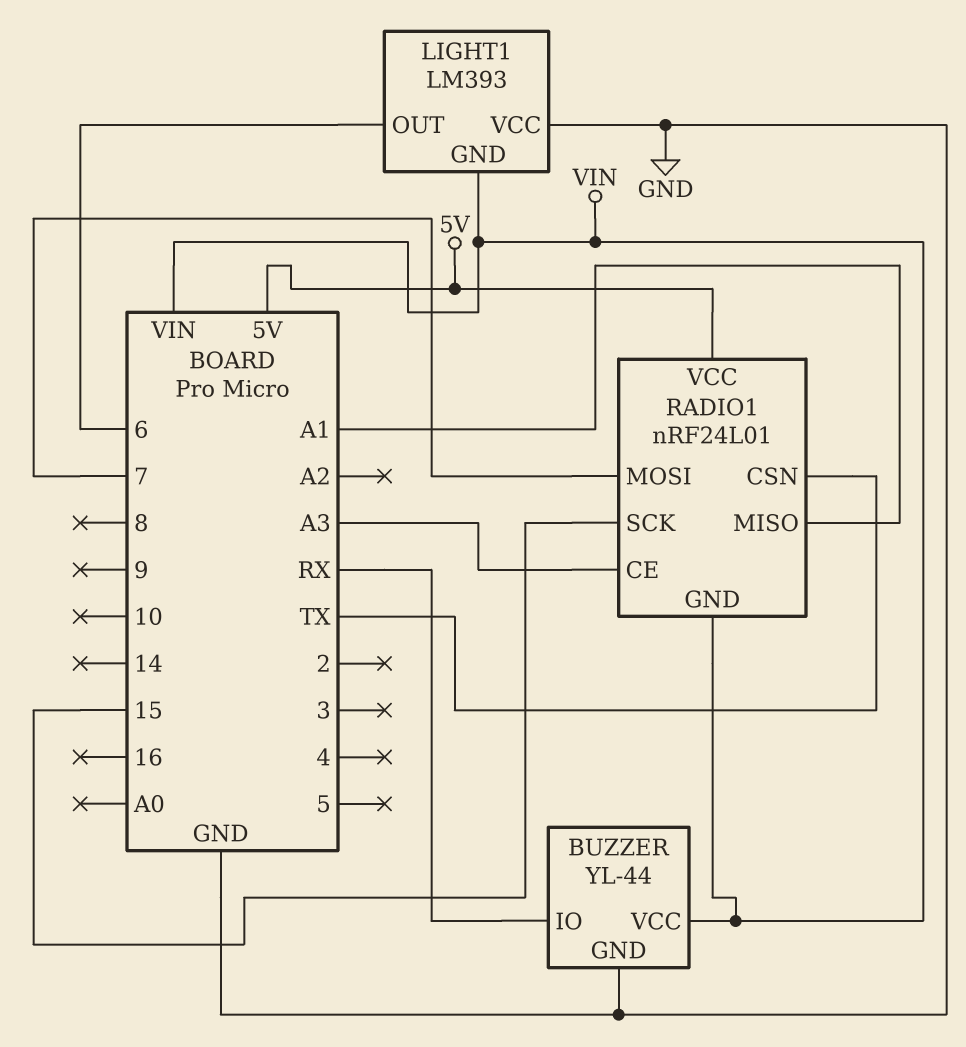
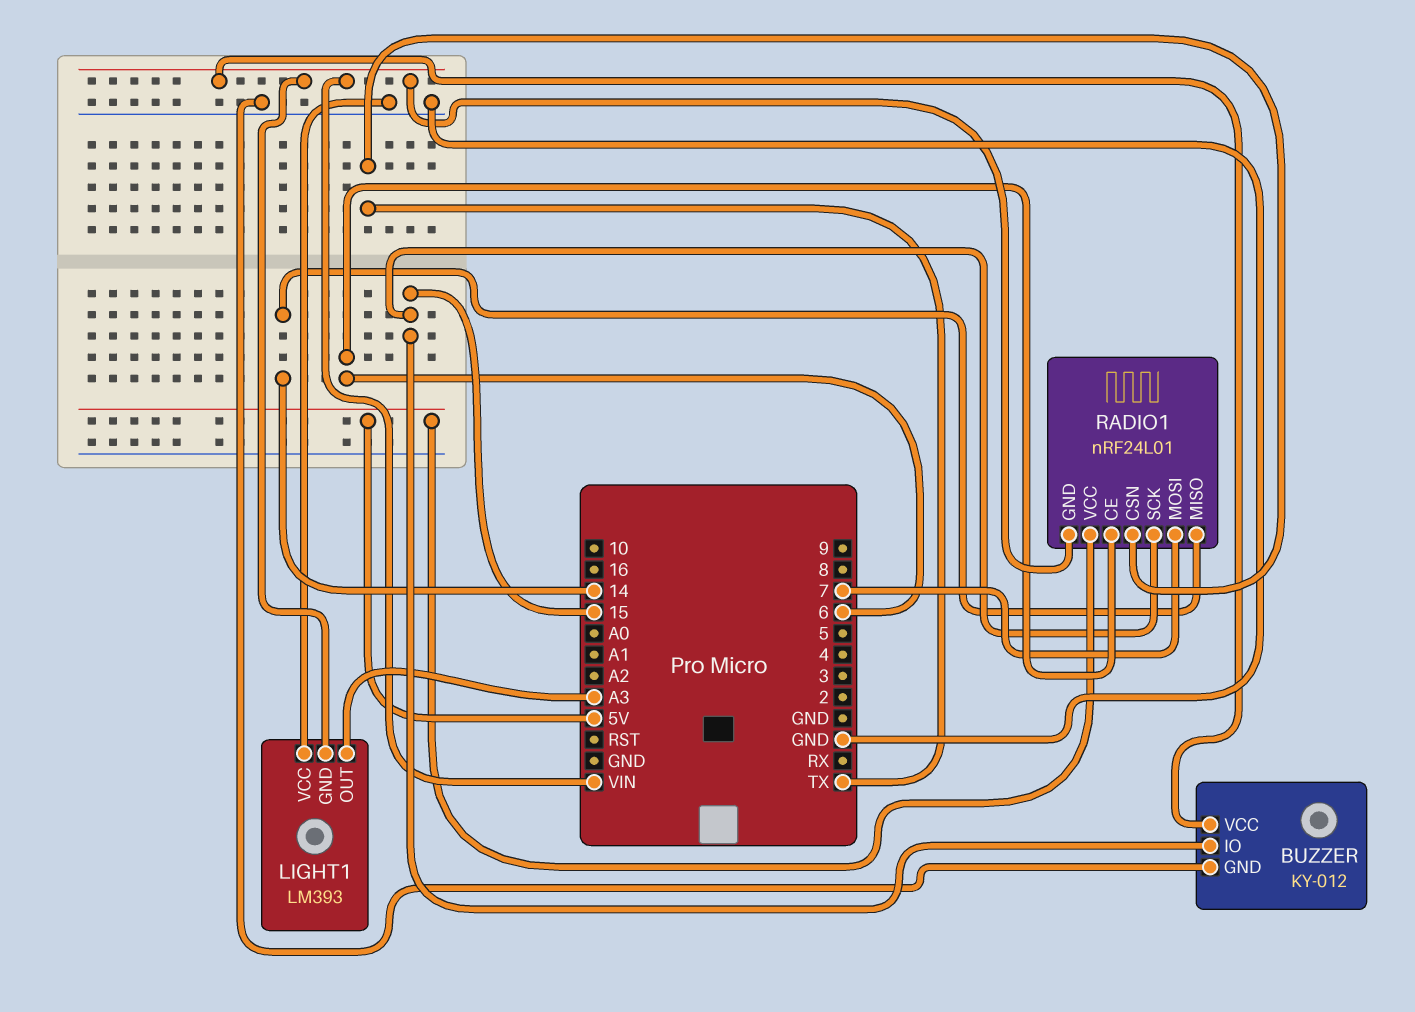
BUZZER: YL-44 -> KY-012
BUZZER pin IO: RX -> 15
LIGHT1 pin OUT: 6 -> A3
RADIO1 pin CE: A3 -> 6
RADIO1 pin MISO: A1 -> 14

